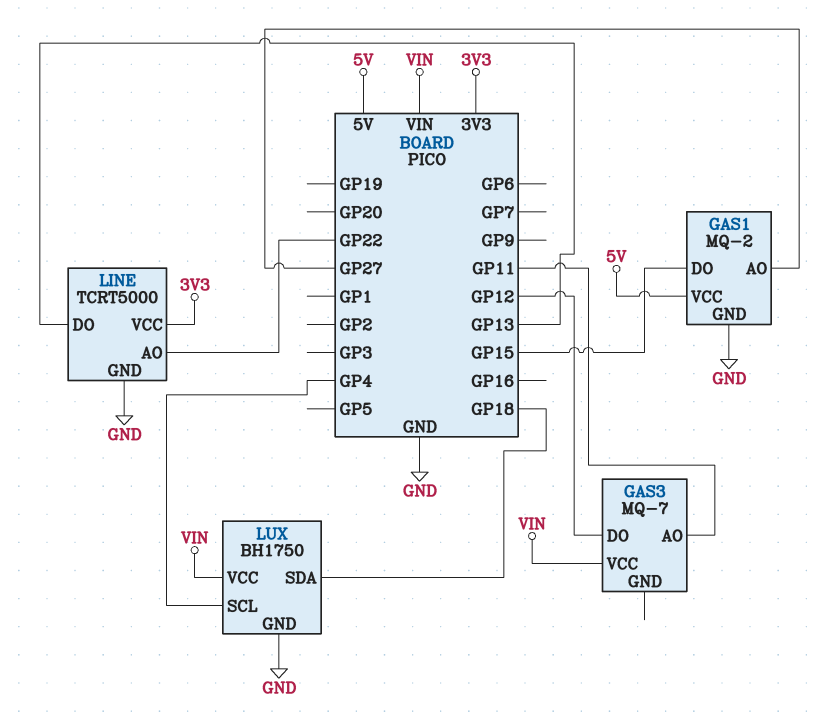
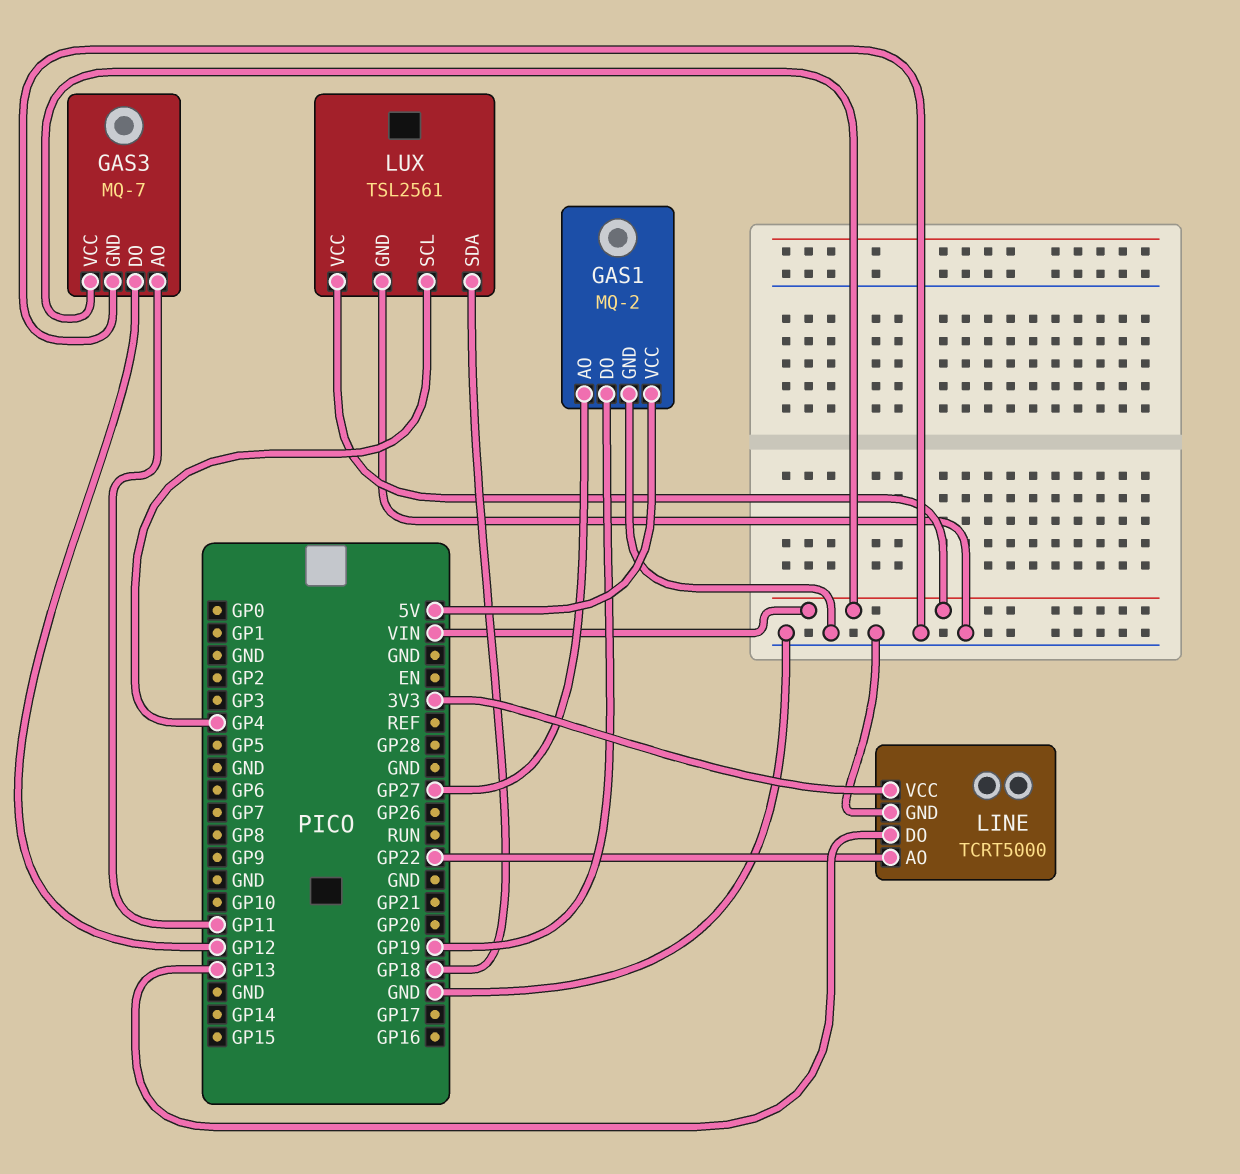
GAS1 pin DO: GP15 -> GP19
GAS3 pin GND: none -> GND
LUX: BH1750 -> TSL2561

